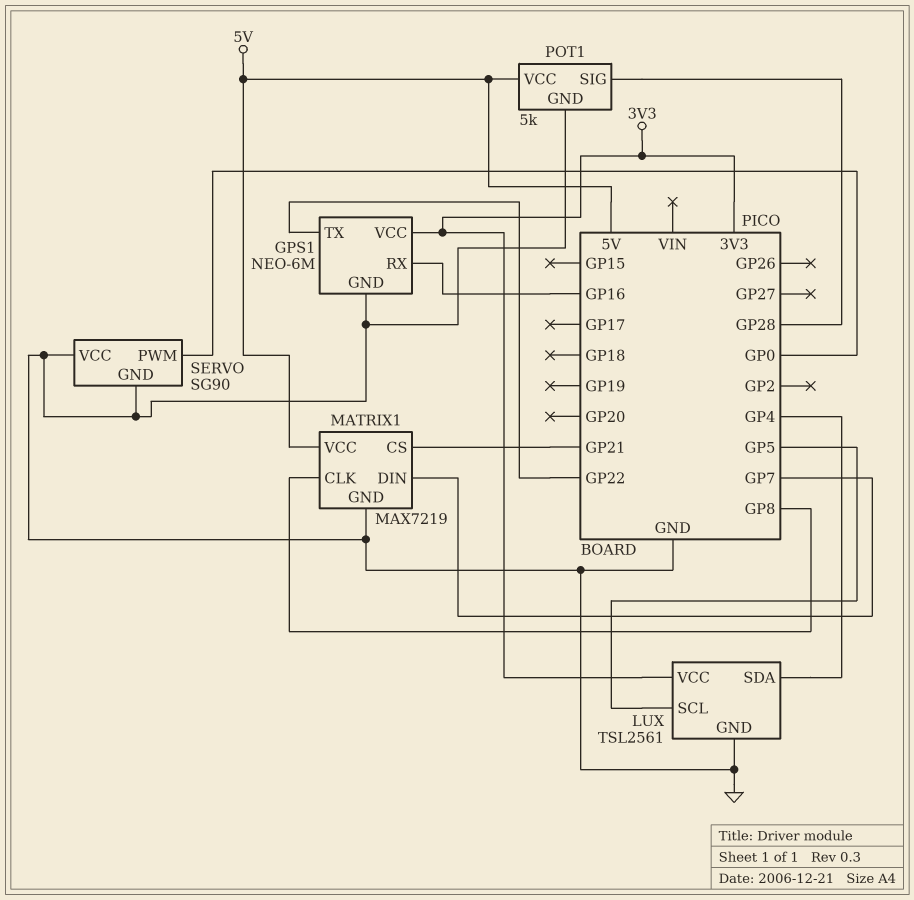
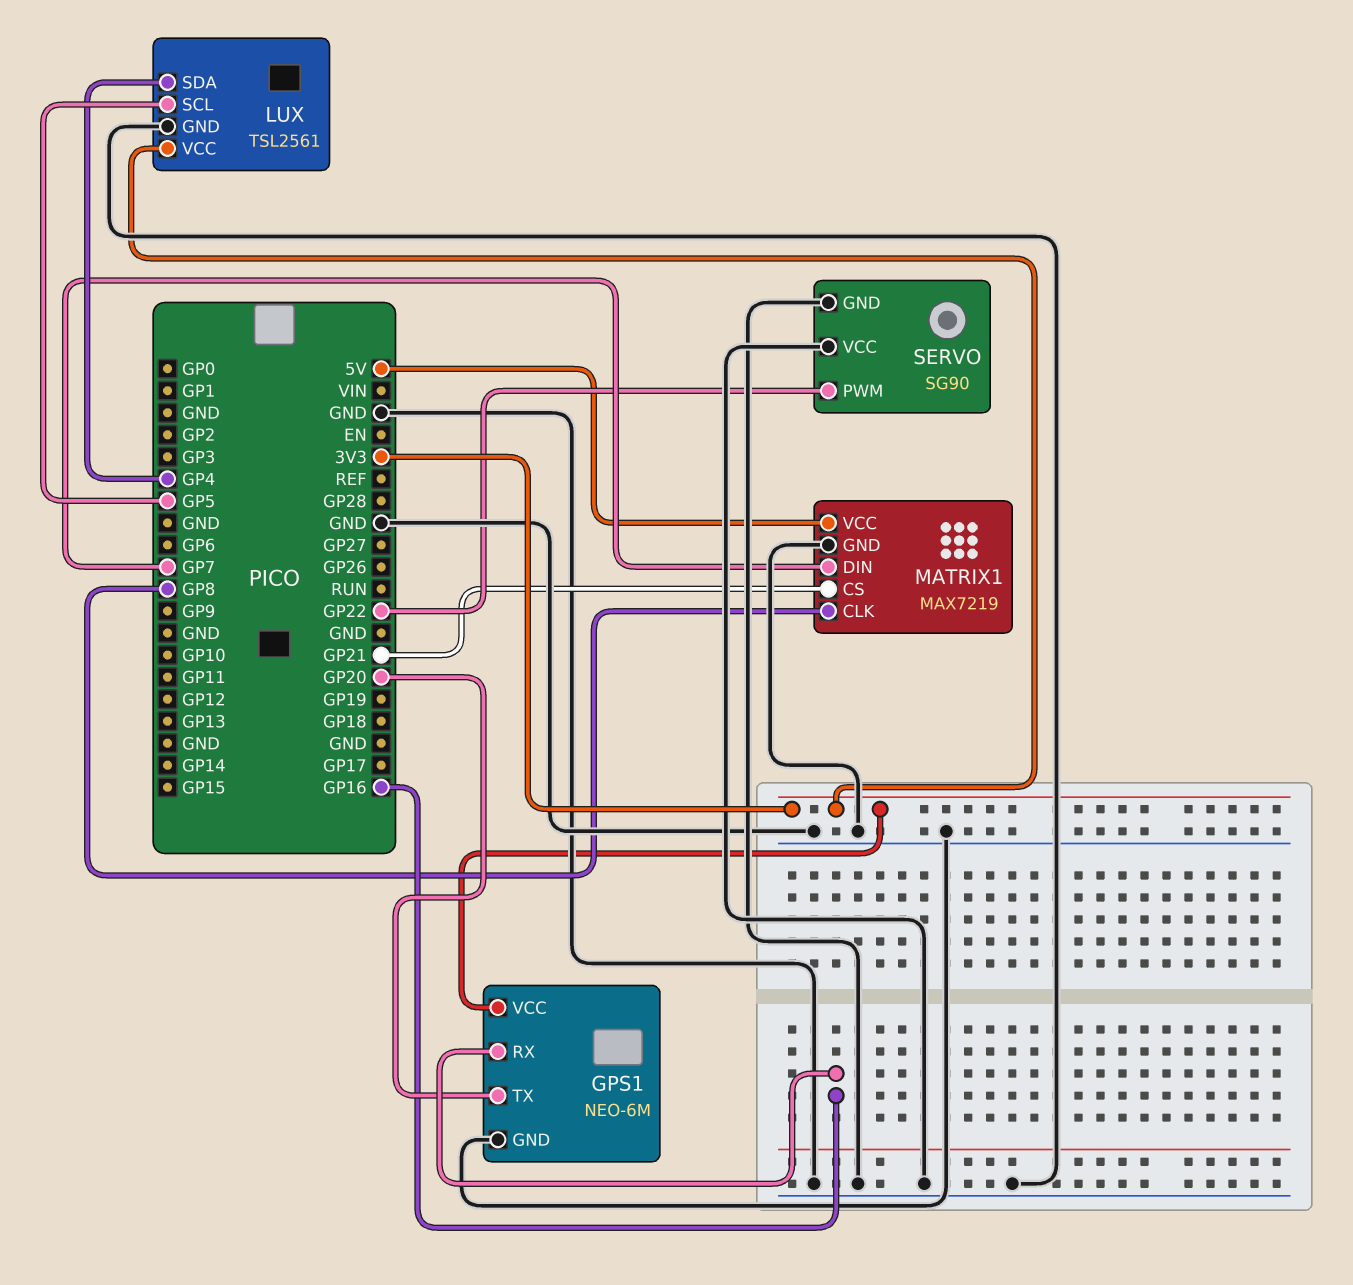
GPS1 pin TX: GP22 -> GP20
POT1: 5k -> none
POT1 pin GND: GND -> none
POT1 pin SIG: GP28 -> none
POT1 pin VCC: 5V -> none
SERVO pin PWM: GP0 -> GP22

